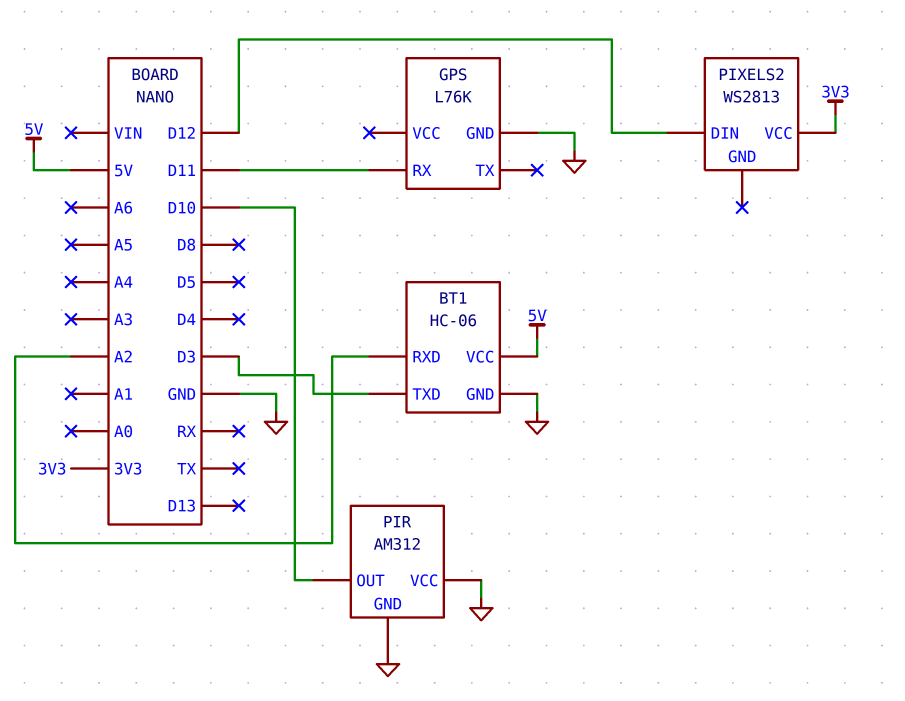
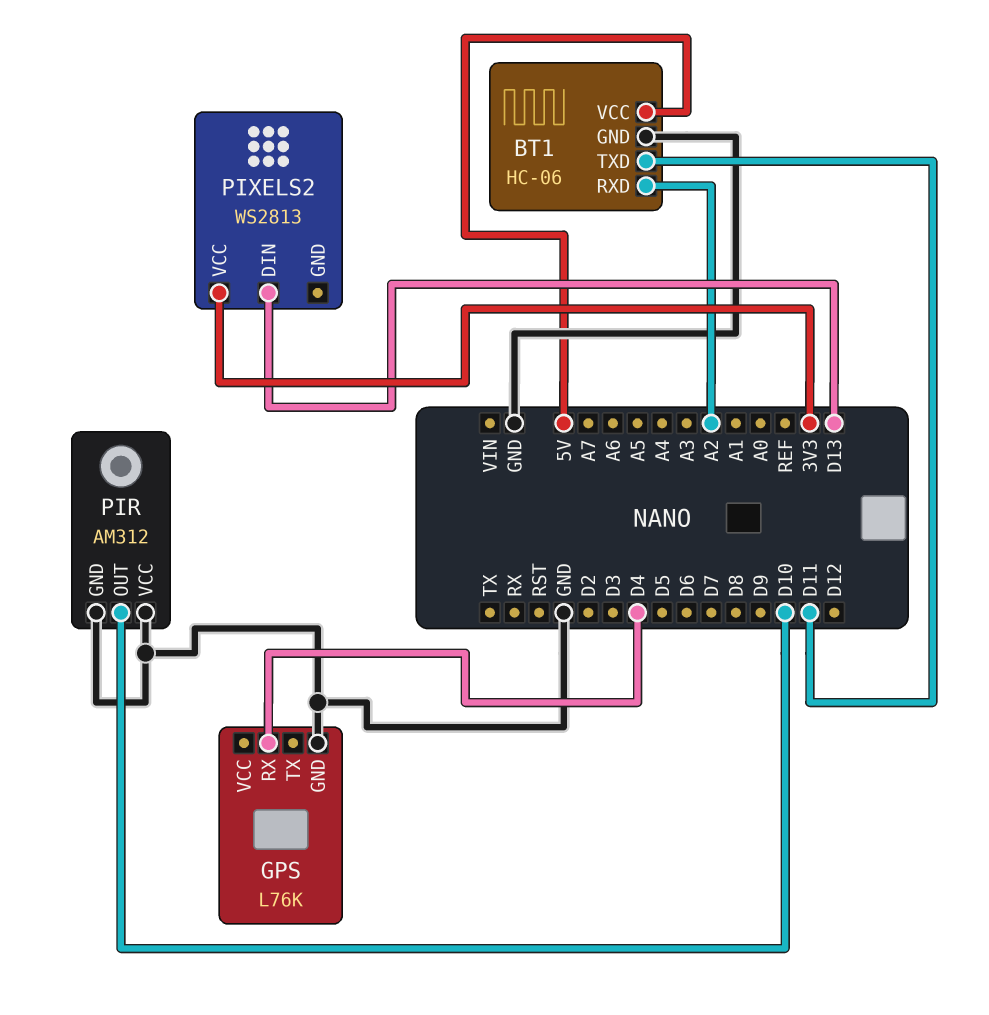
BT1 pin TXD: D3 -> D11
GPS pin RX: D11 -> D4
PIXELS2 pin DIN: D12 -> D13

